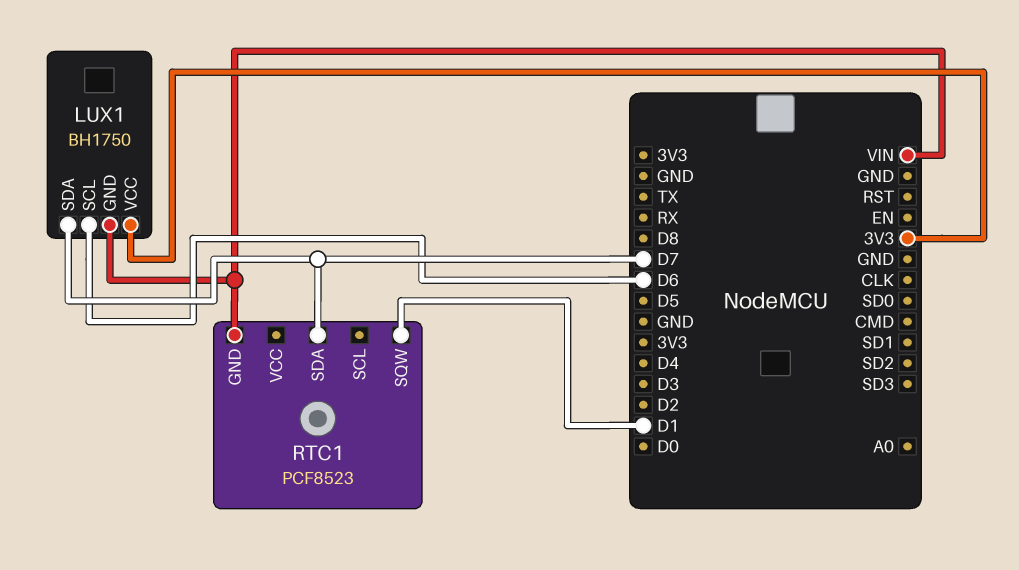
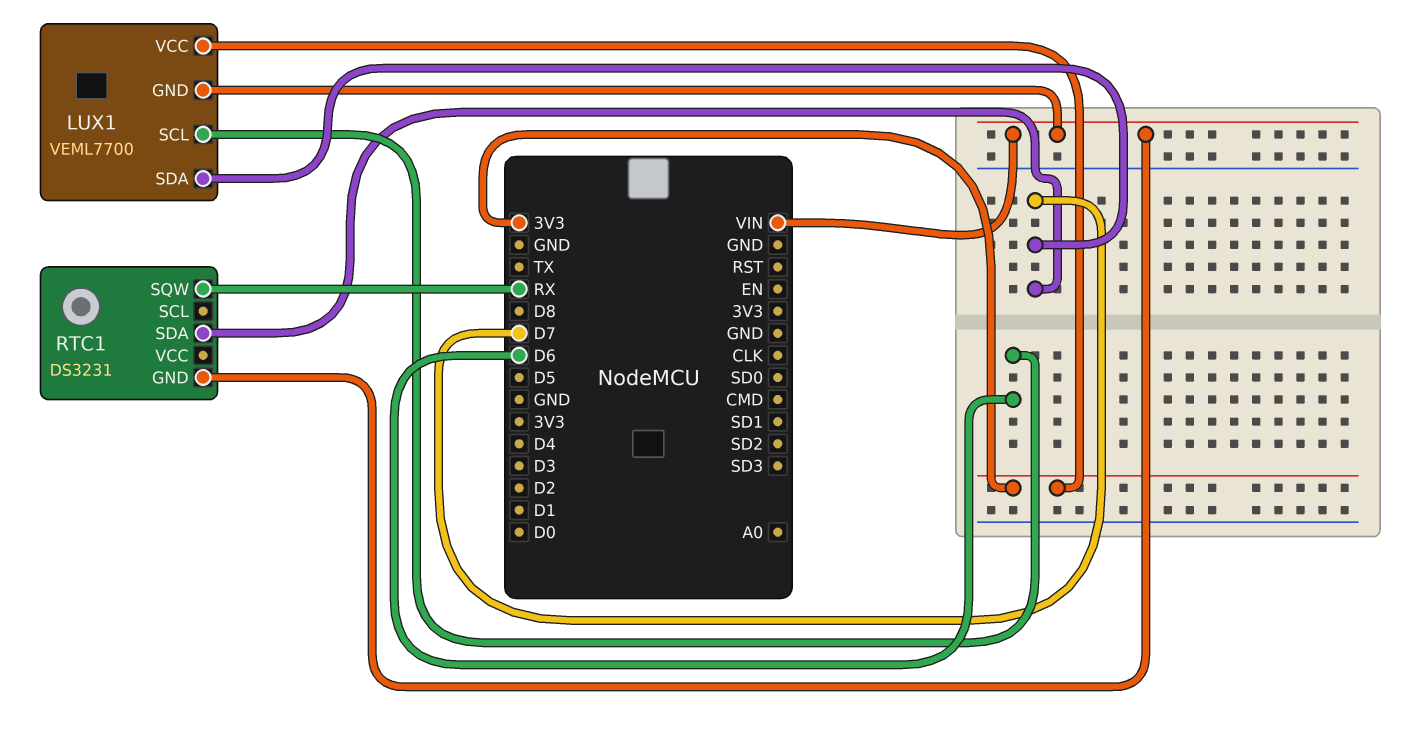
LUX1: BH1750 -> VEML7700
RTC1: PCF8523 -> DS3231
RTC1 pin SQW: D1 -> RX

